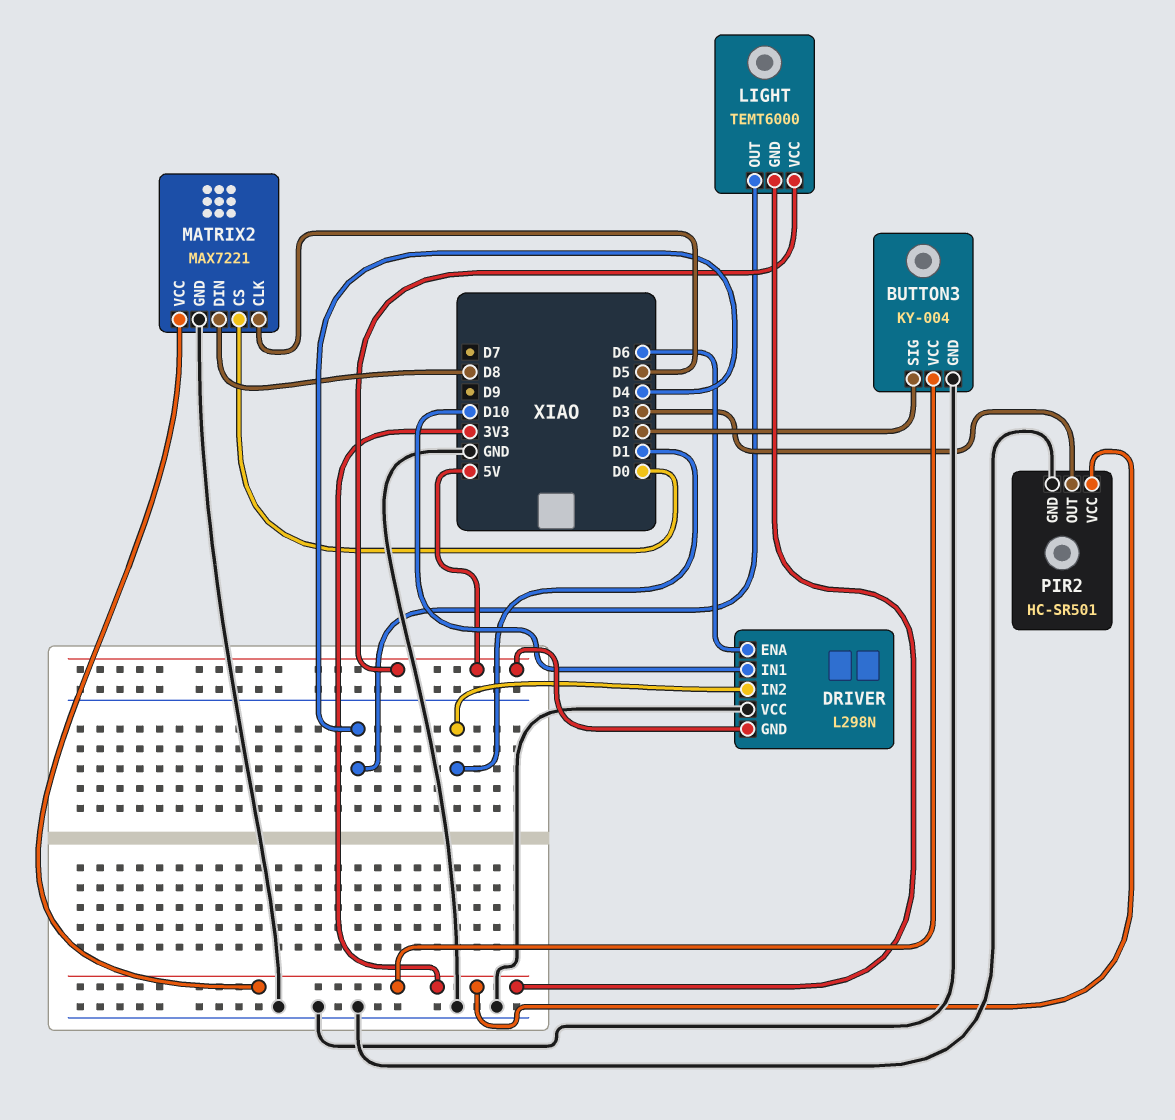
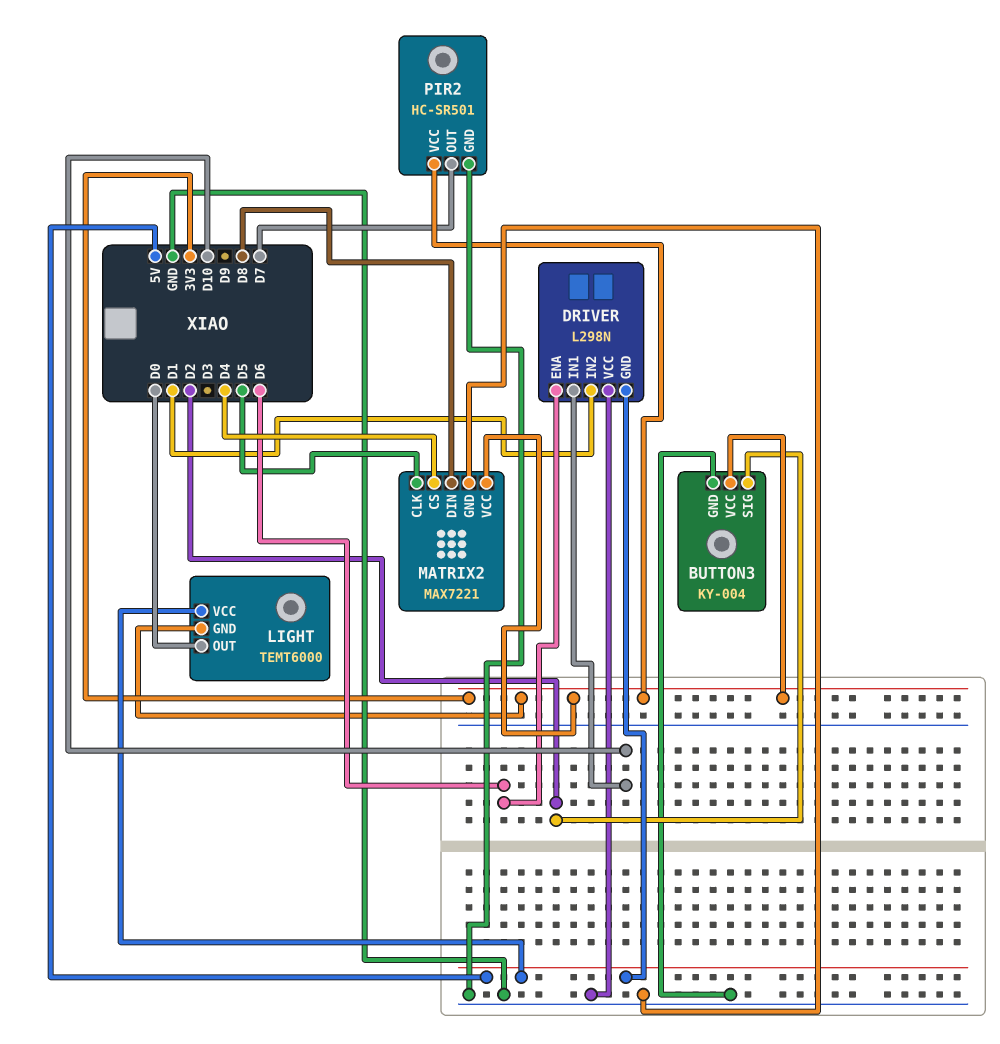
LIGHT pin OUT: D4 -> D0
MATRIX2 pin CS: D0 -> D4
PIR2 pin OUT: D3 -> D7

